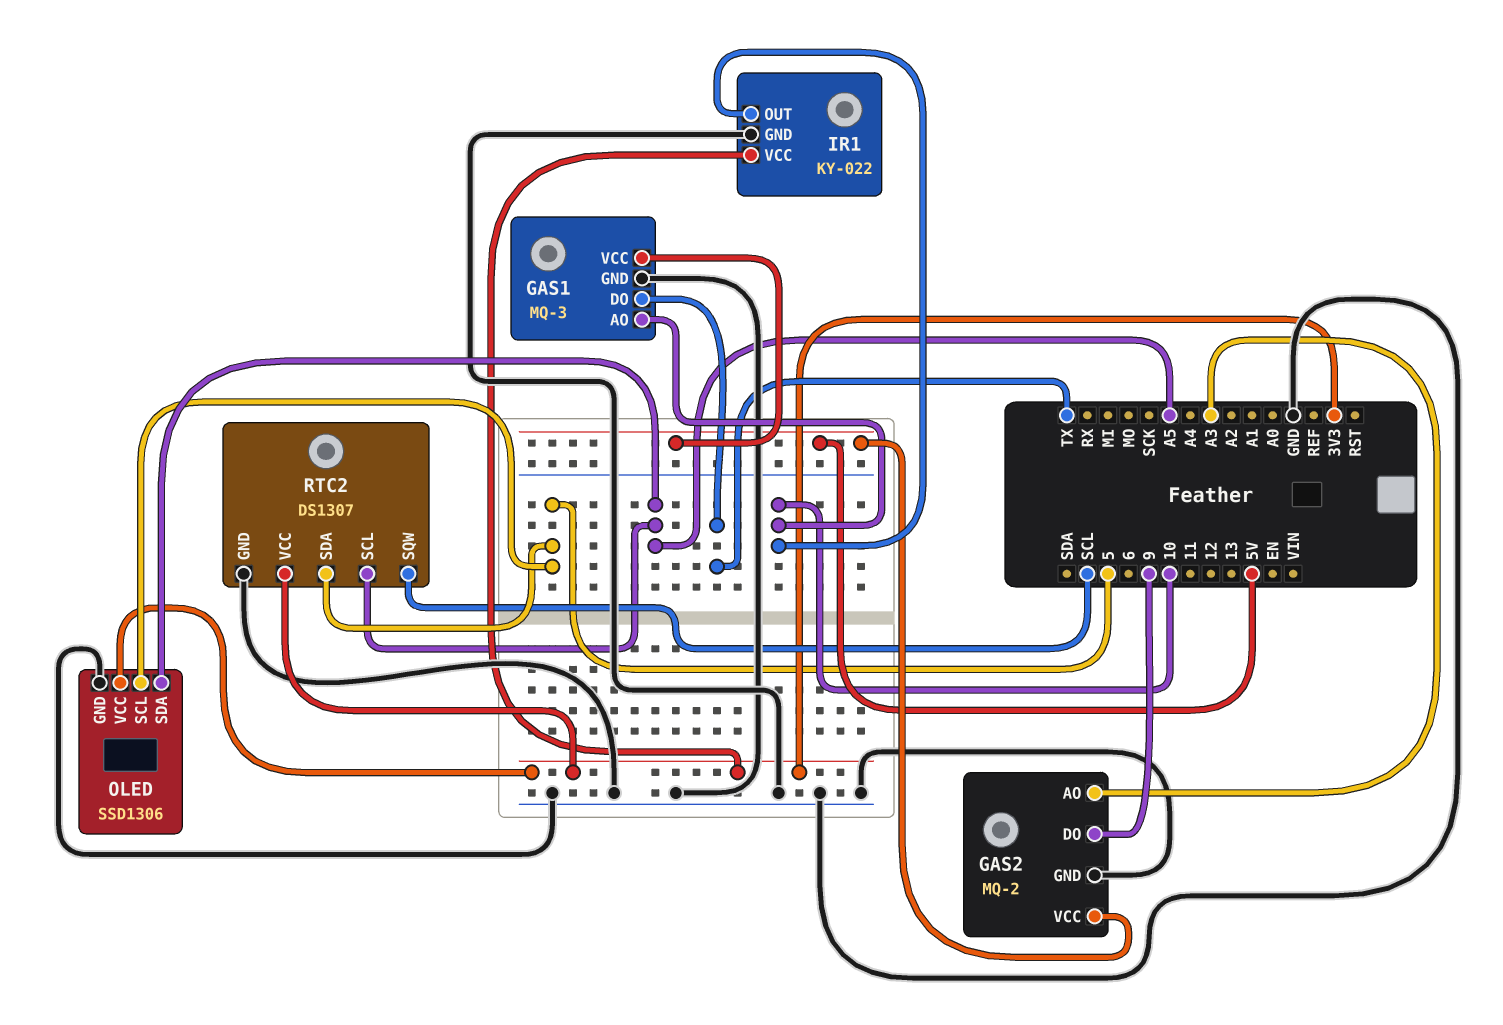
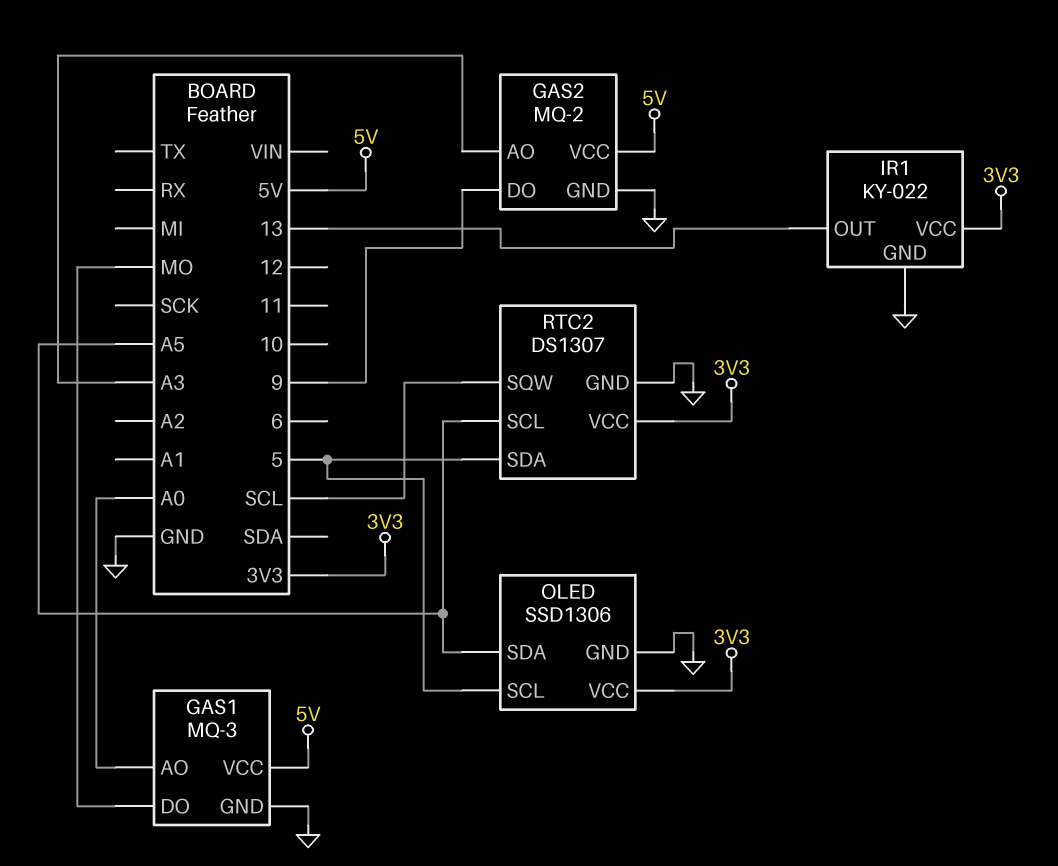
GAS1 pin AO: 10 -> A0
GAS1 pin DO: TX -> MO
IR1 pin OUT: 10 -> 13

